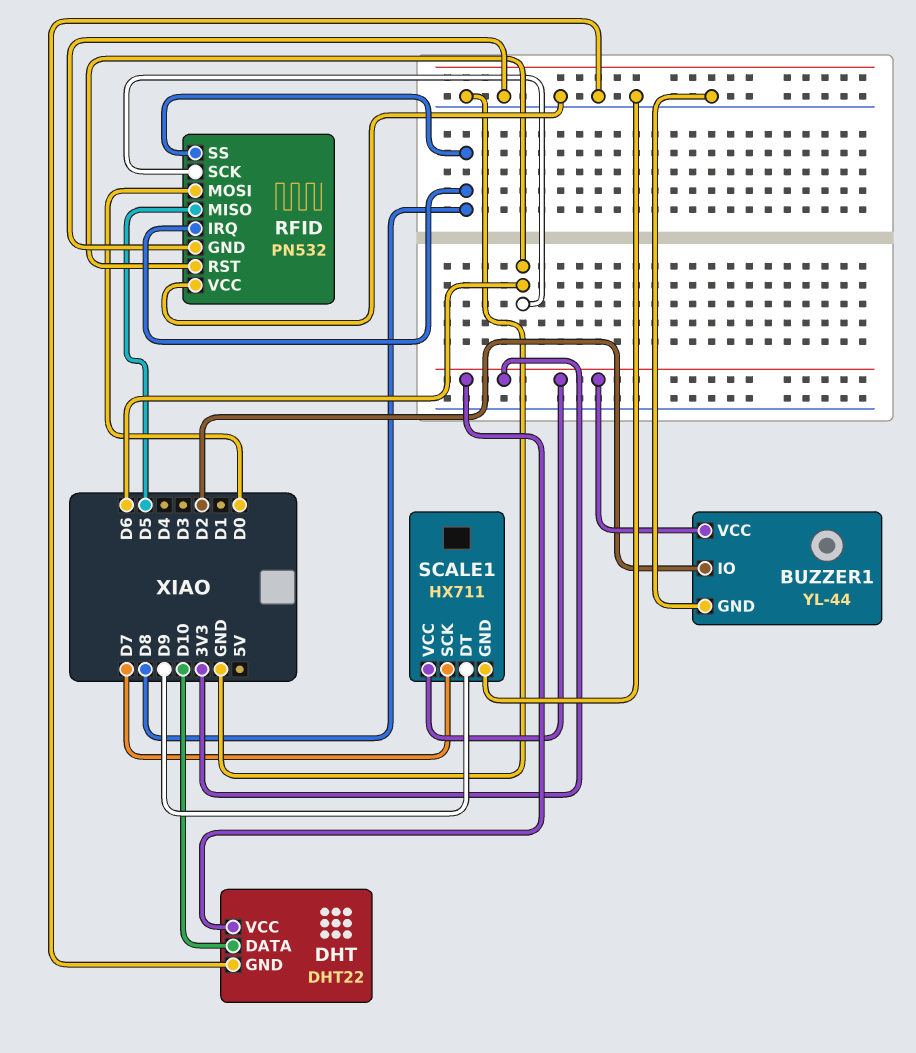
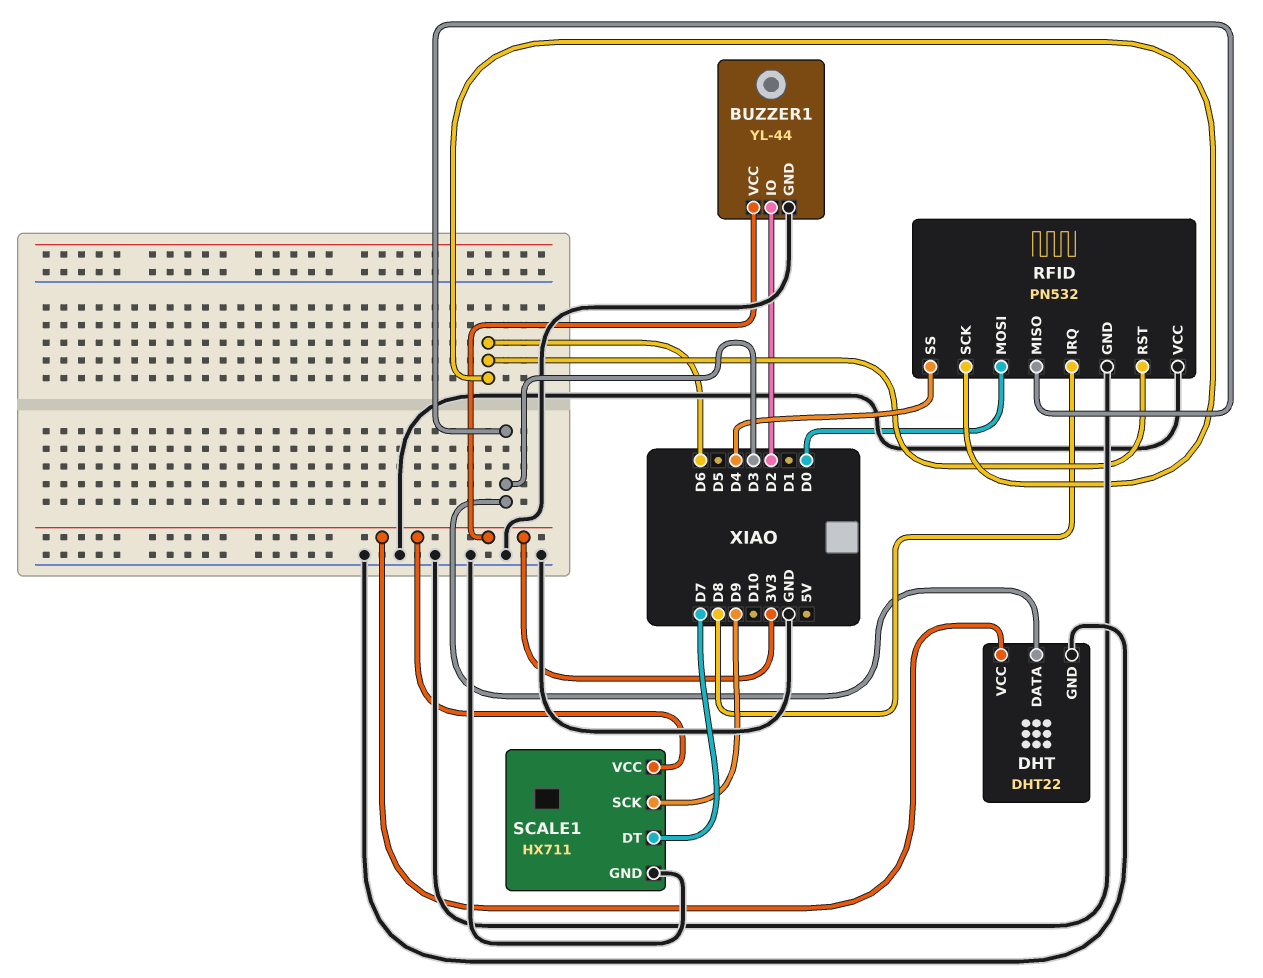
DHT pin DATA: D10 -> D3
RFID pin MISO: D5 -> D3
RFID pin SS: D8 -> D4
SCALE1 pin DT: D9 -> D7
SCALE1 pin SCK: D7 -> D9

